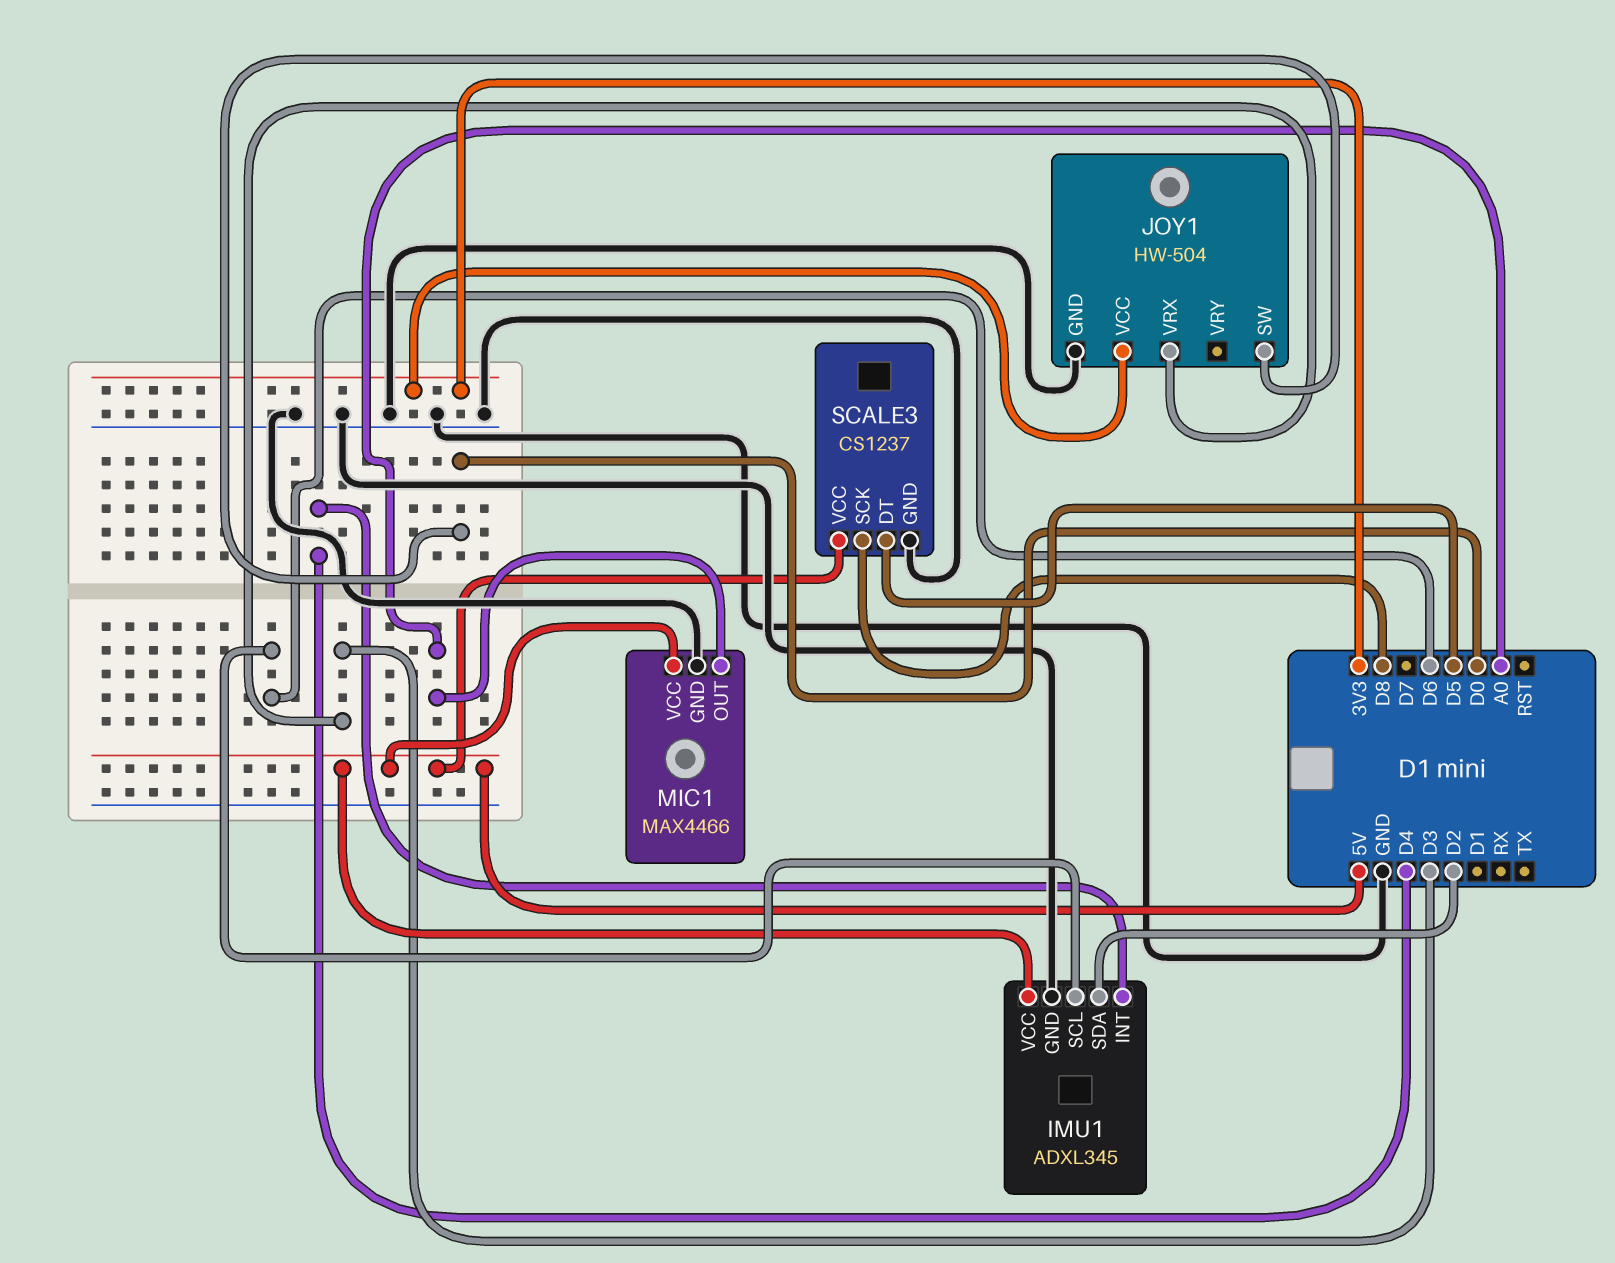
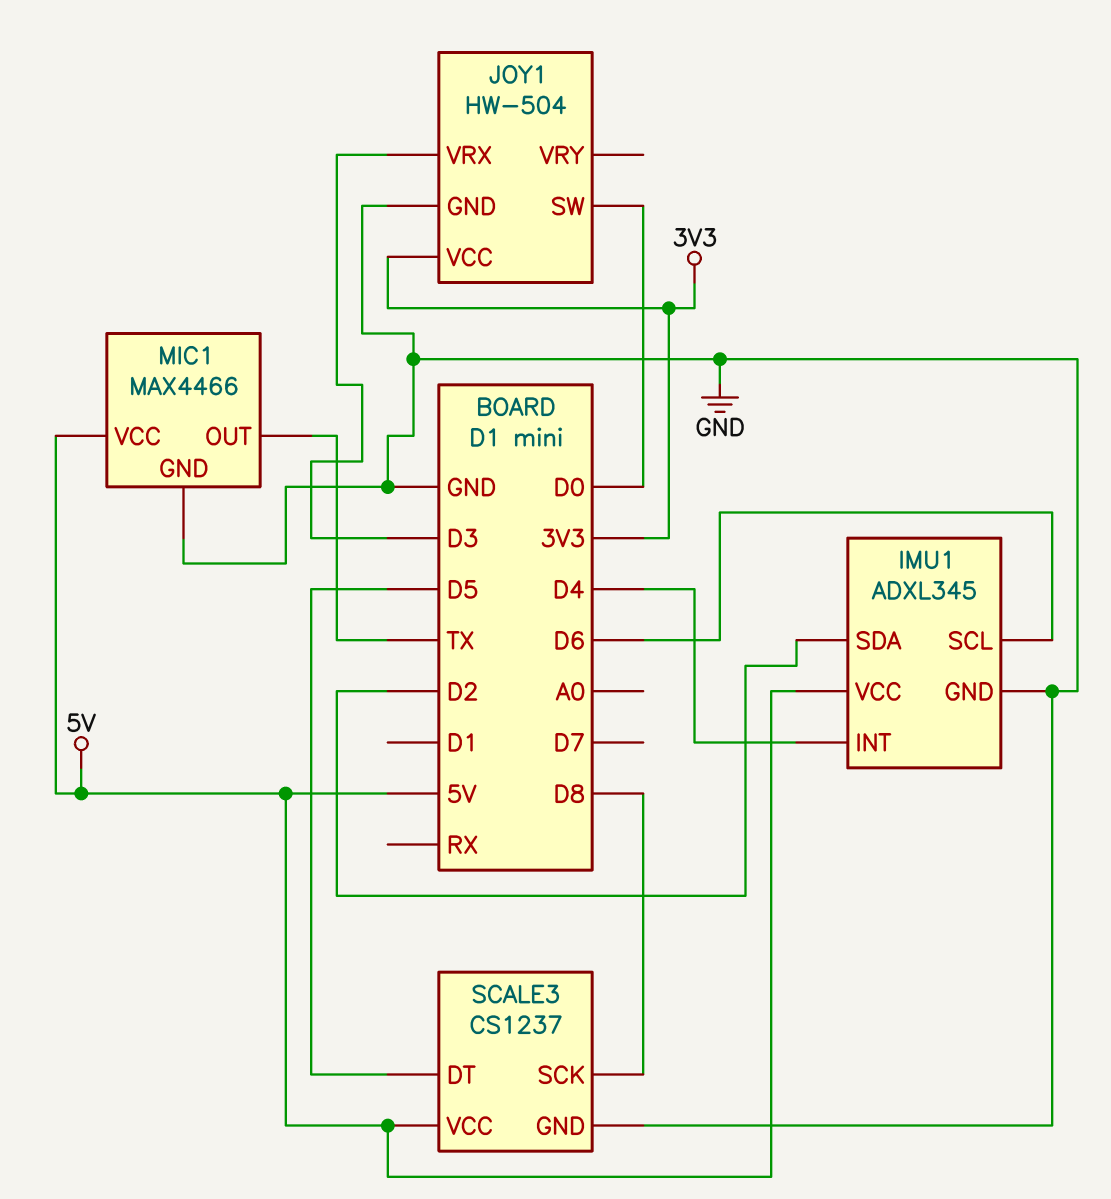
MIC1 pin OUT: A0 -> TX

